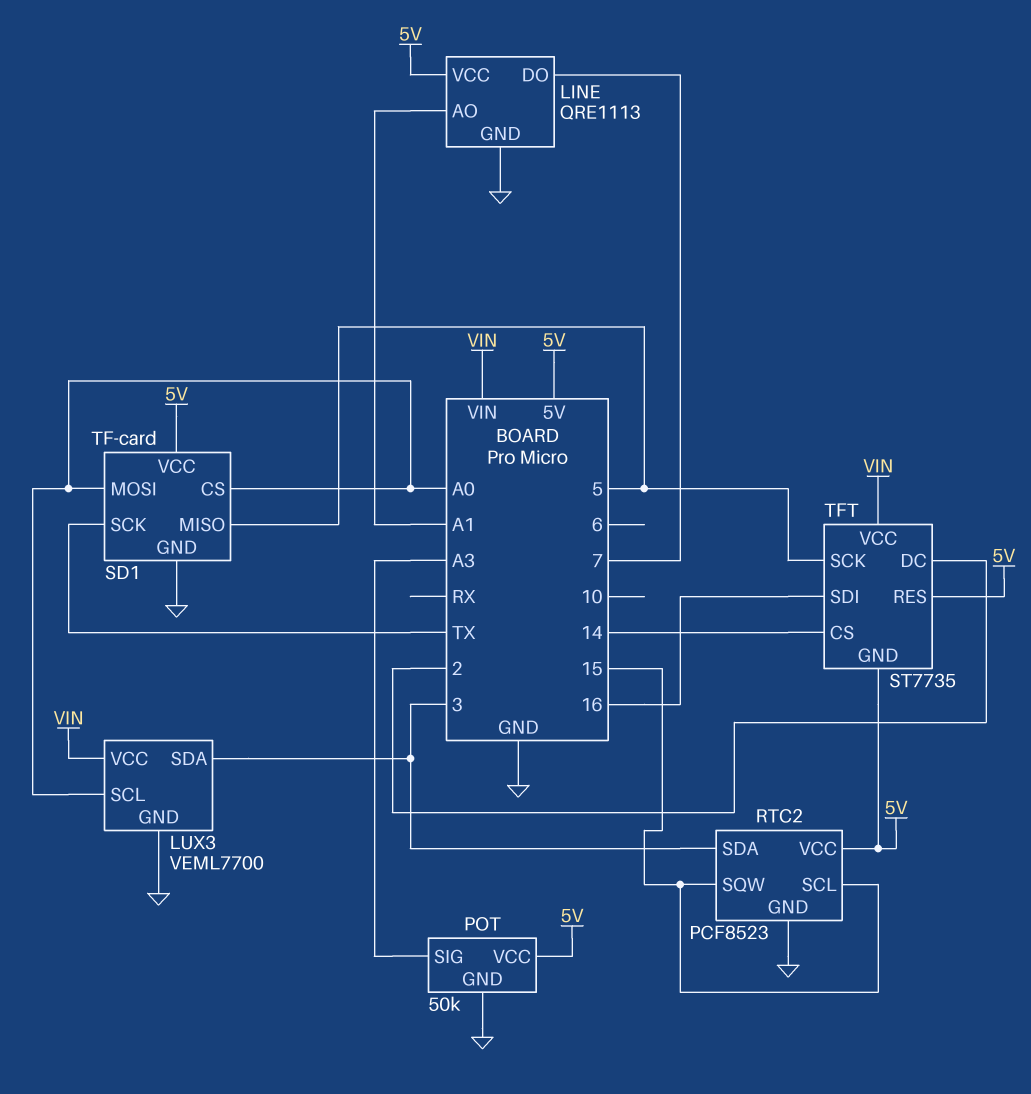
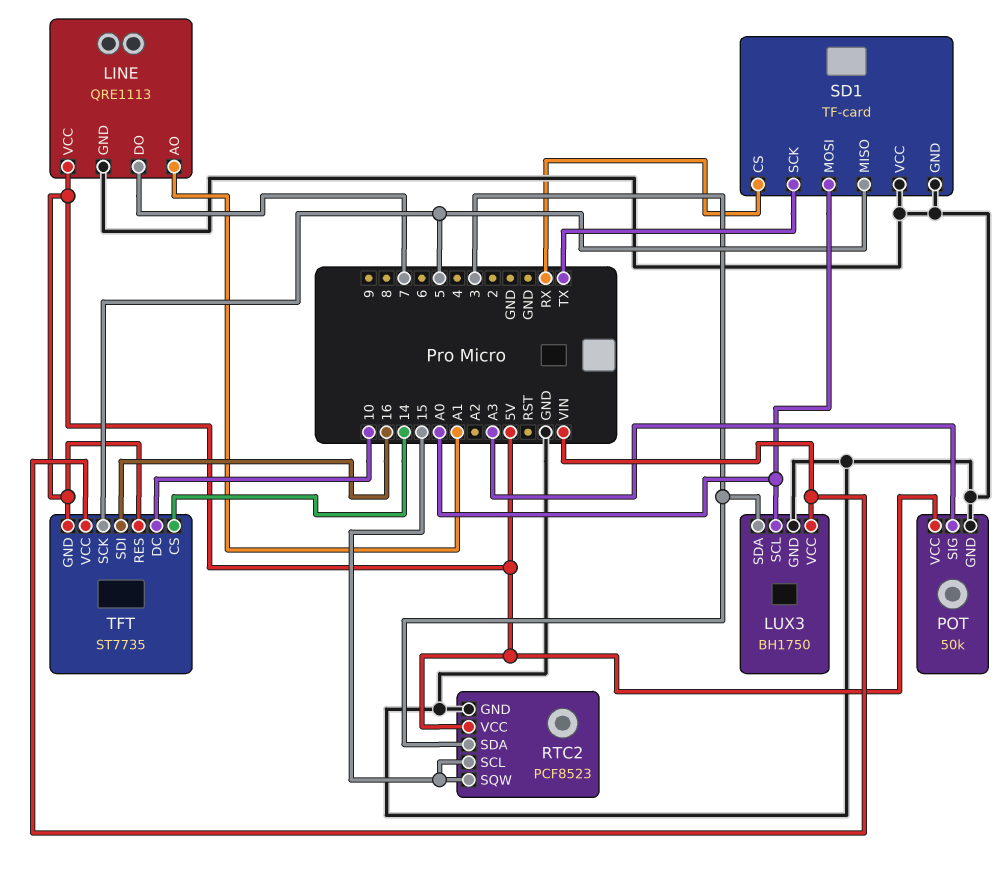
LUX3: VEML7700 -> BH1750
SD1 pin CS: A0 -> RX
SD1 pin VCC: 5V -> GND
TFT pin DC: 2 -> 10

